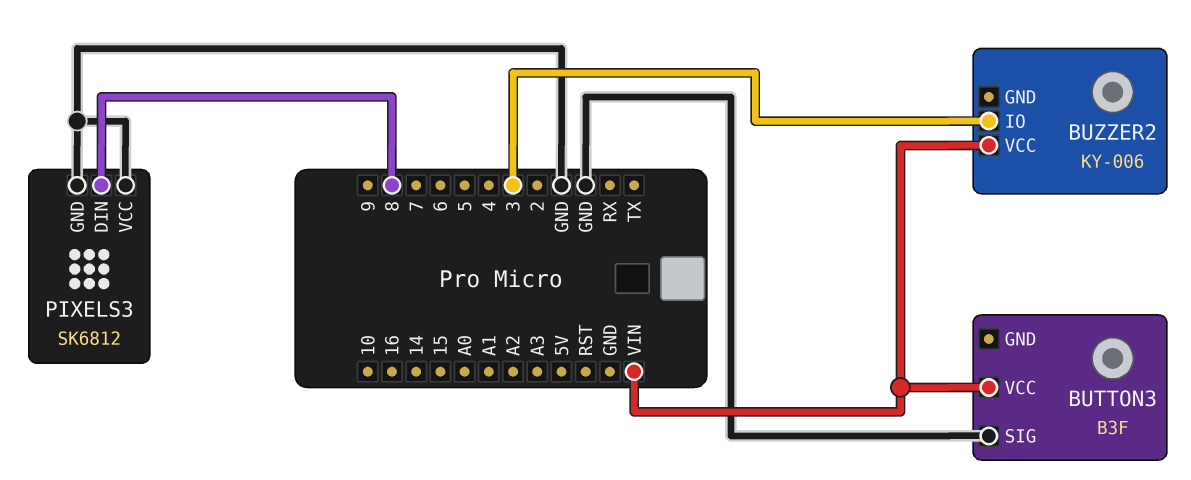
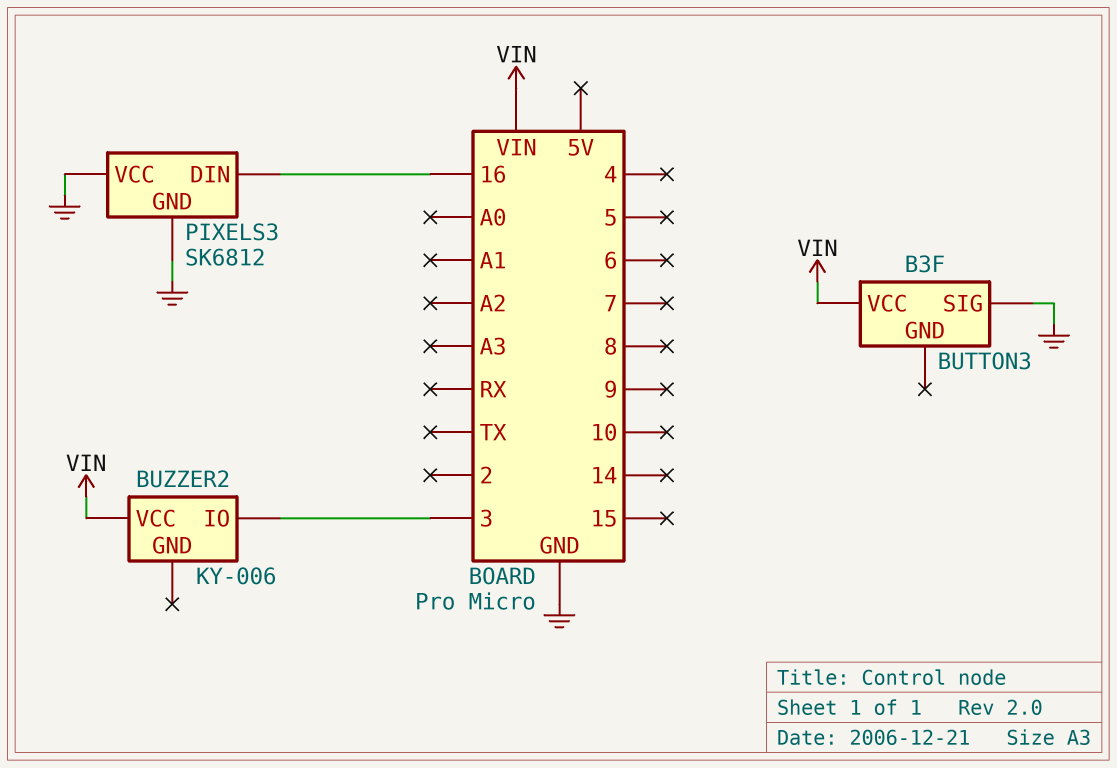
PIXELS3 pin DIN: 8 -> 16

